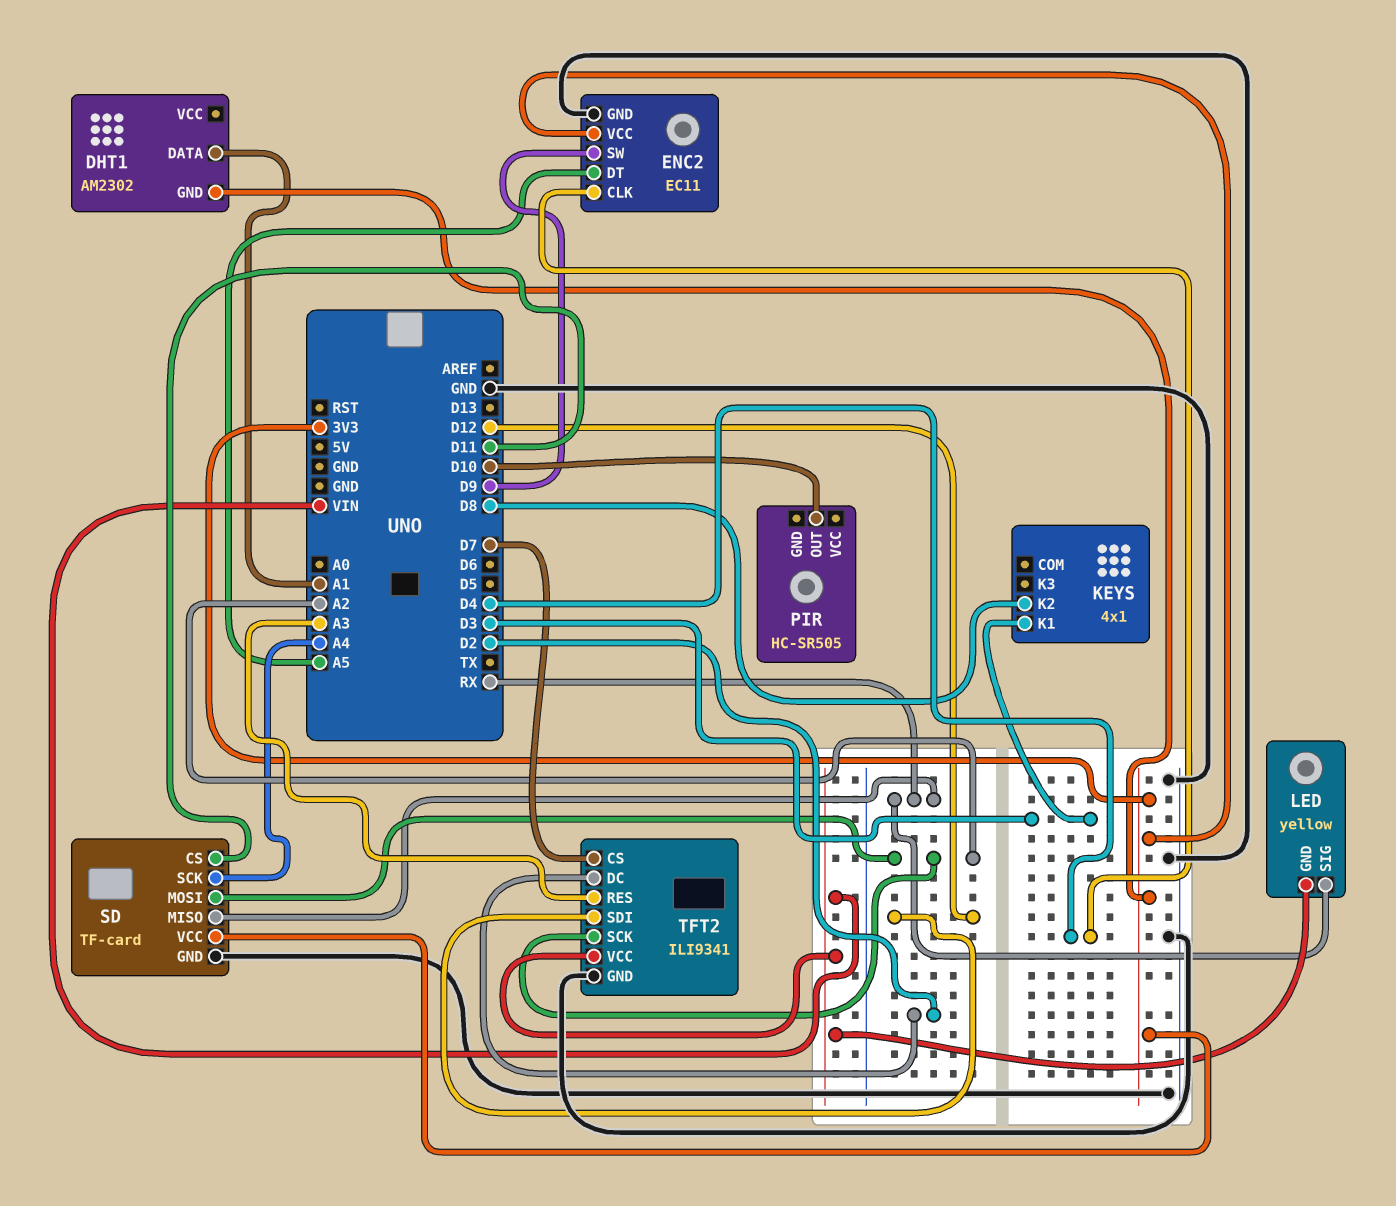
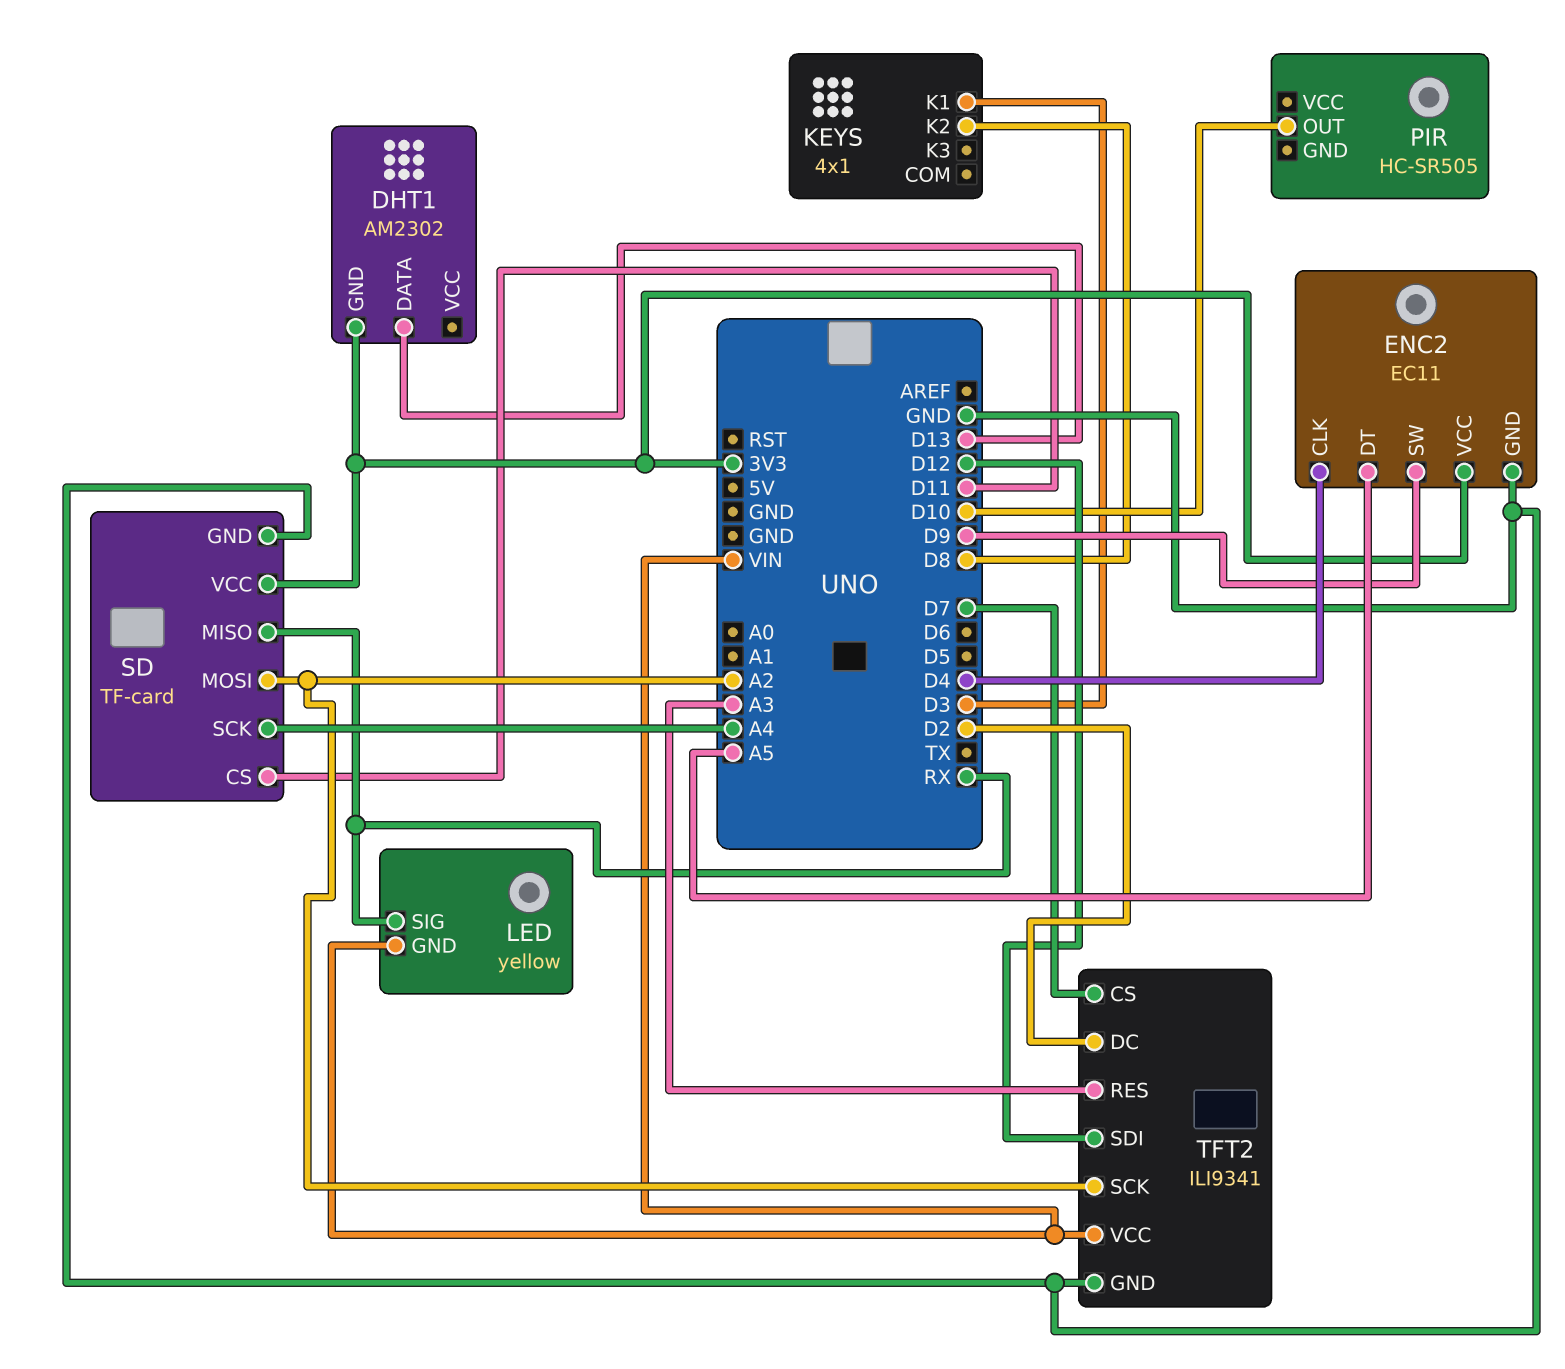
DHT1 pin DATA: A1 -> D13

